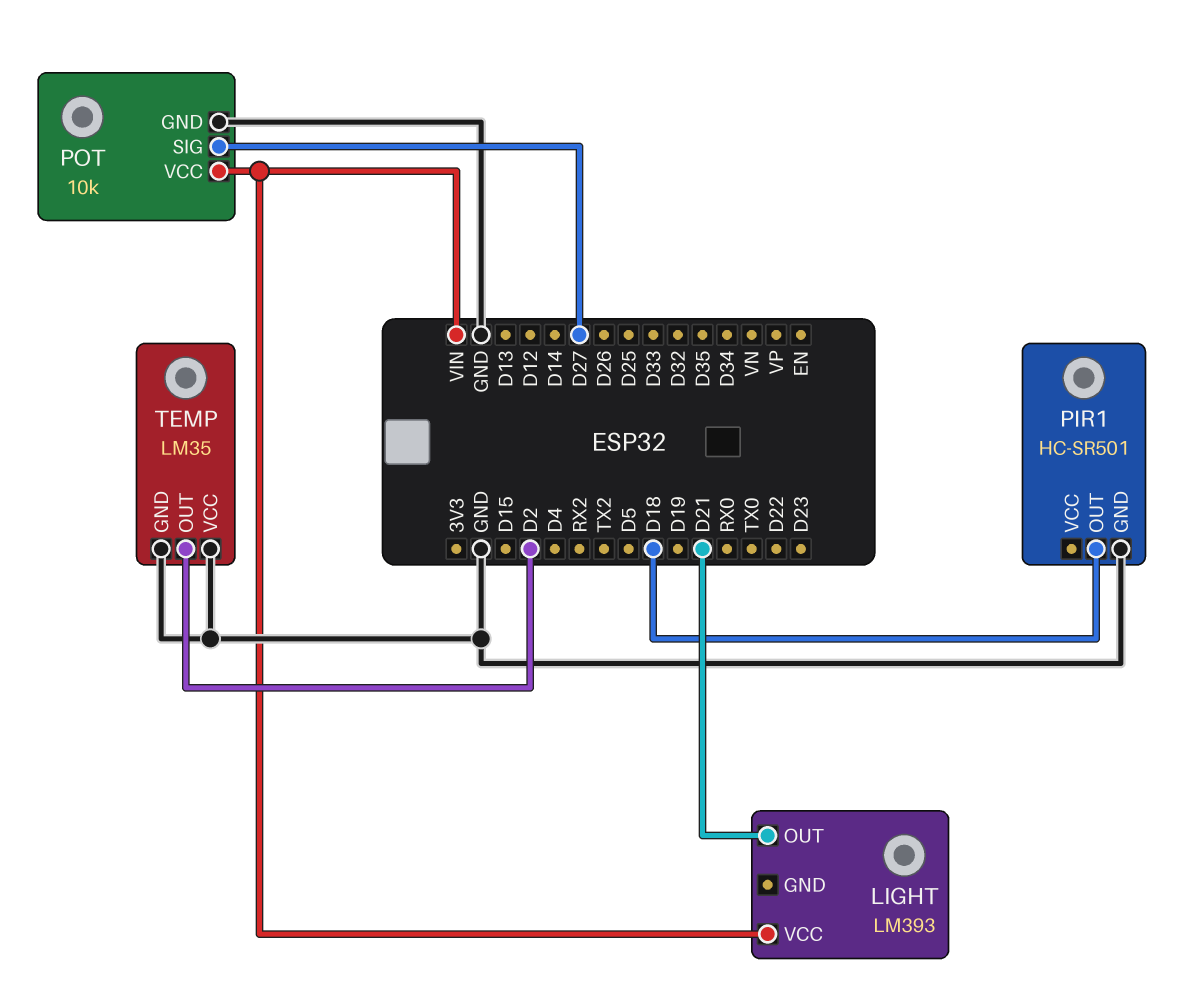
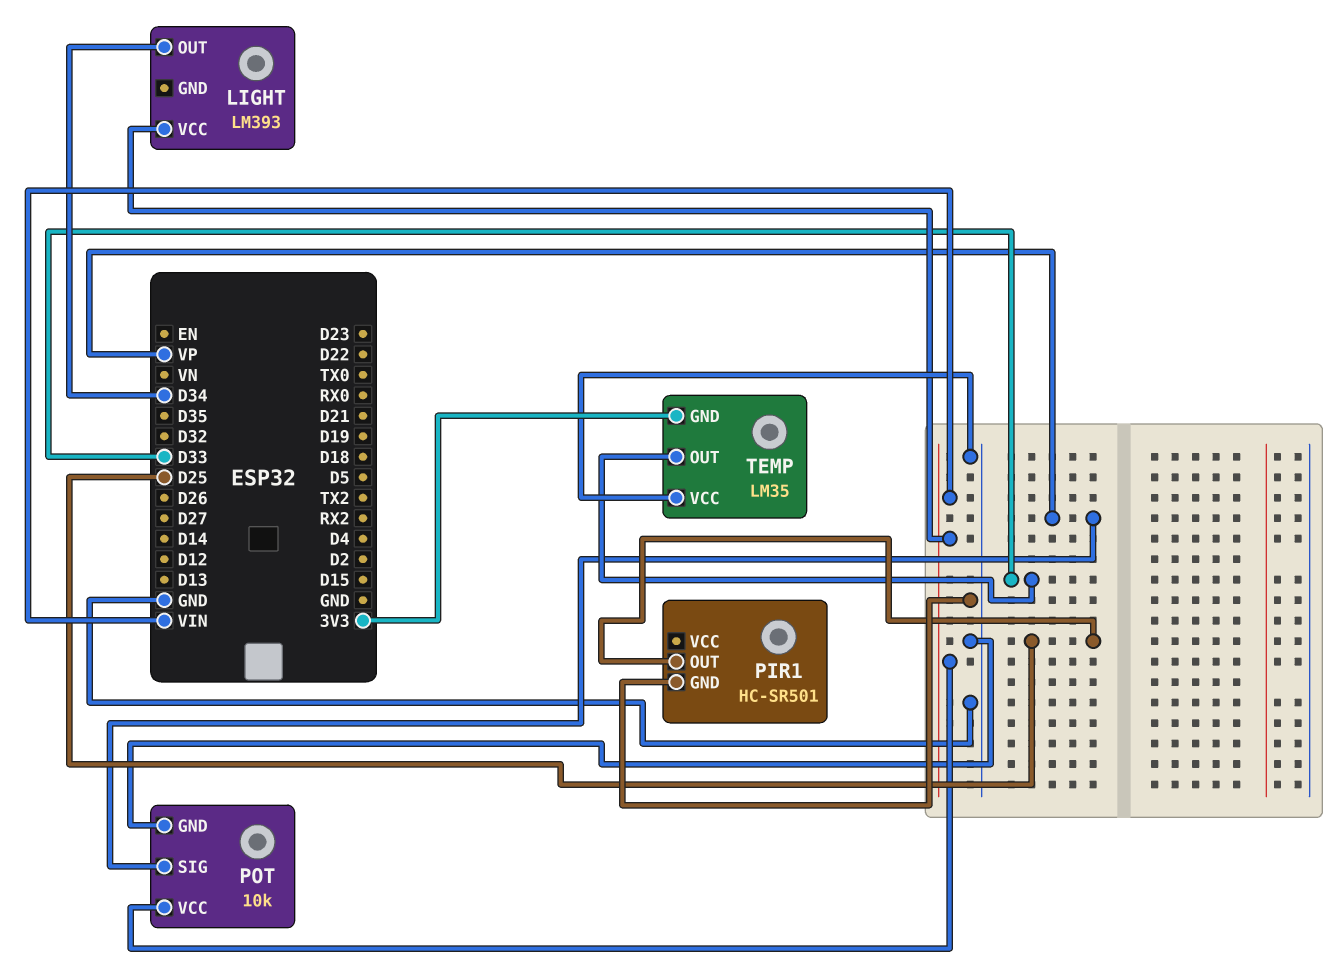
LIGHT pin OUT: D21 -> D34
PIR1 pin OUT: D18 -> D25
POT pin SIG: D27 -> VP
TEMP pin GND: GND -> 3V3
TEMP pin OUT: D2 -> D33

